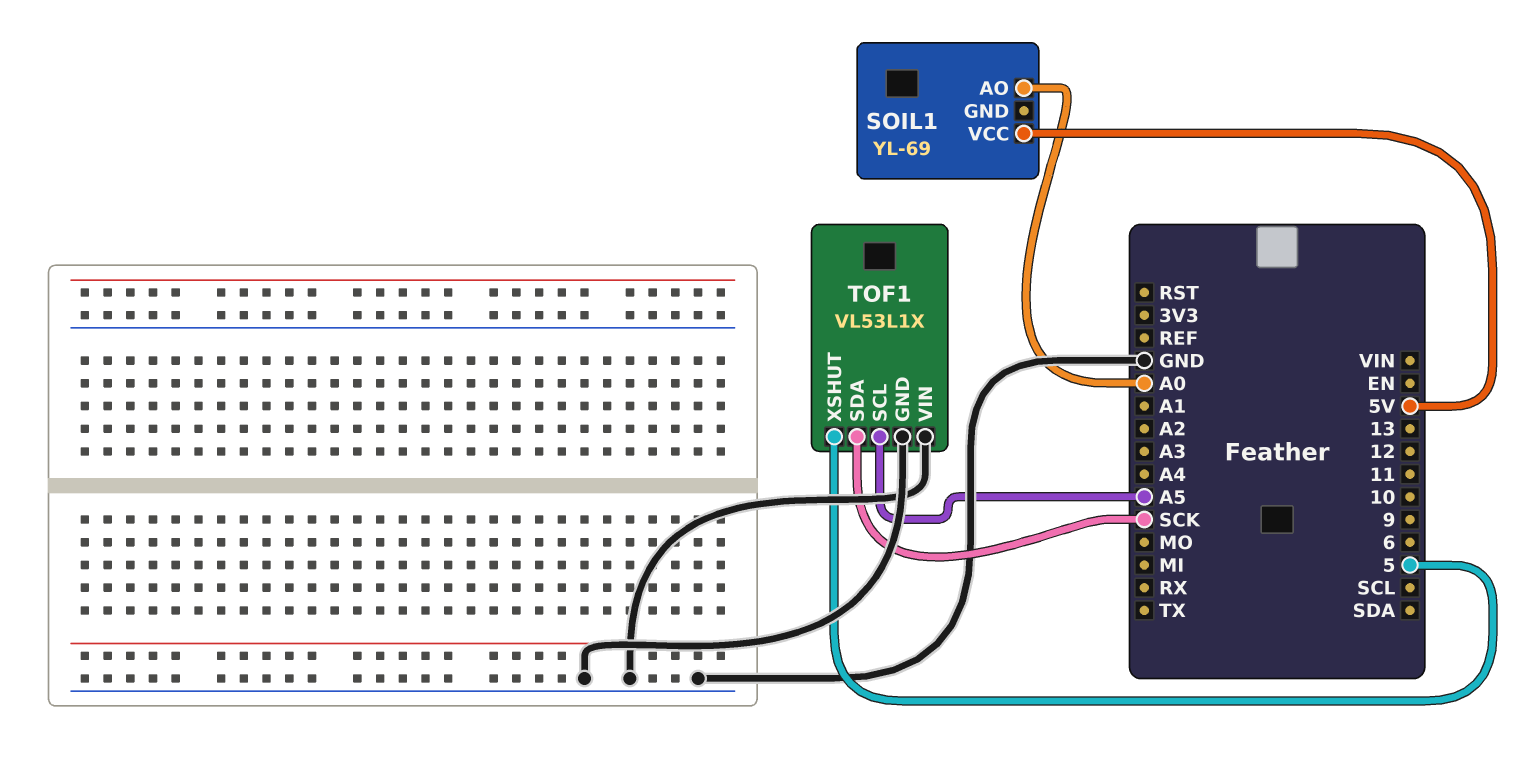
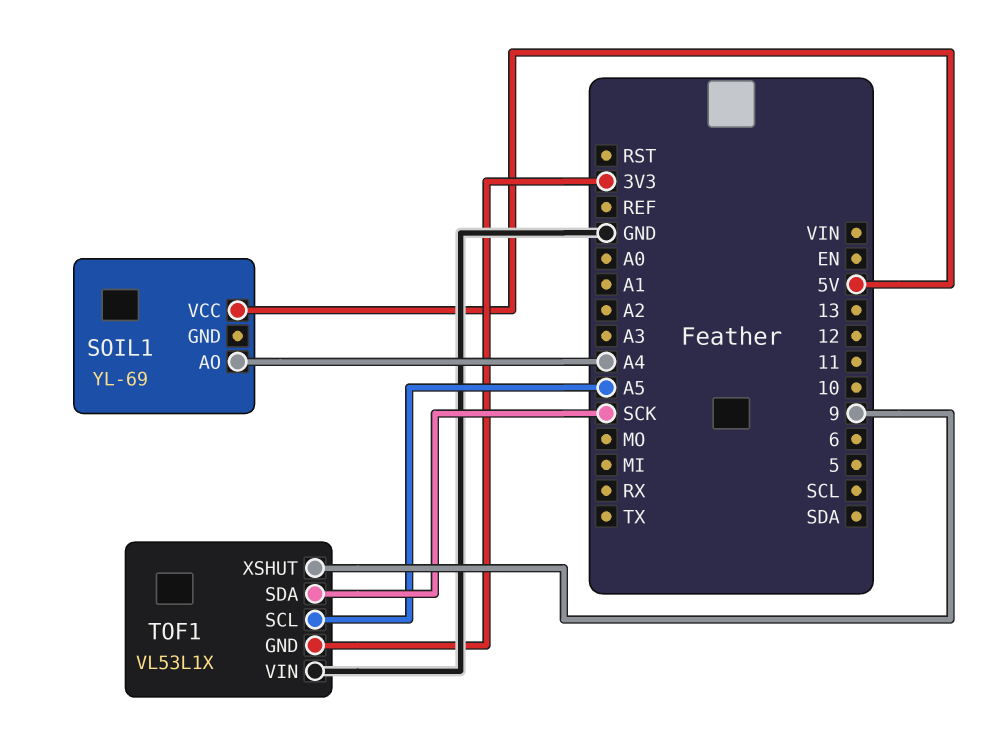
SOIL1 pin AO: A0 -> A4
TOF1 pin GND: GND -> 3V3
TOF1 pin XSHUT: 5 -> 9

